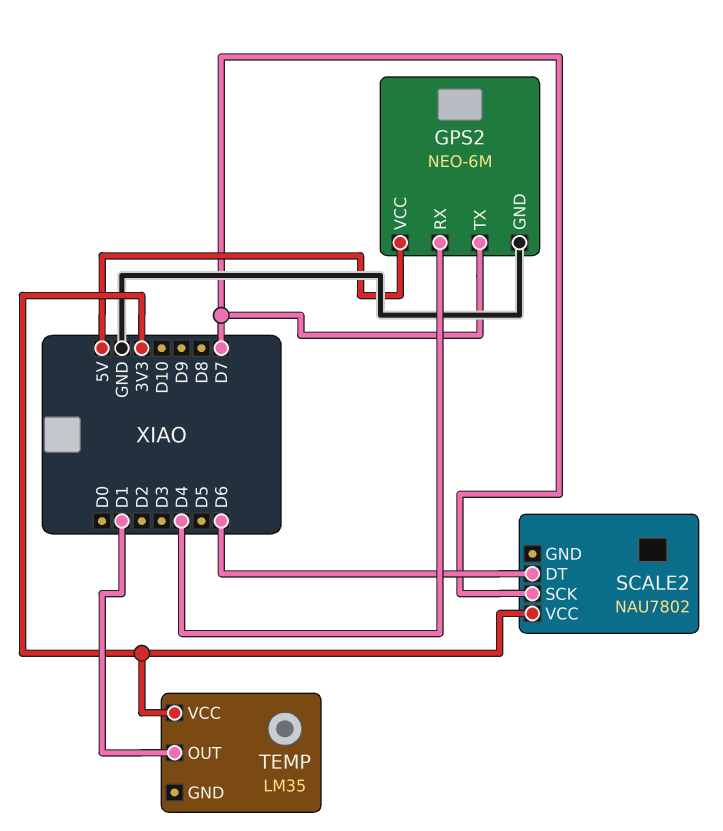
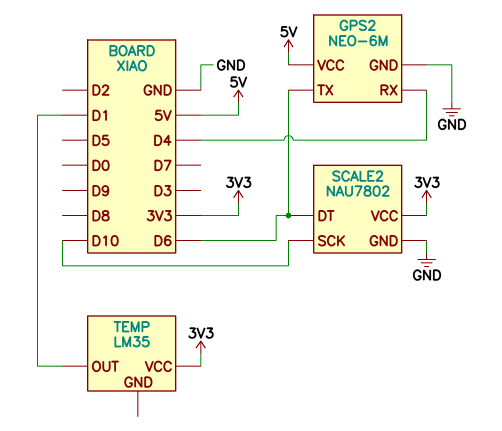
GPS2 pin TX: D7 -> D6
SCALE2 pin GND: none -> GND
SCALE2 pin SCK: D7 -> D10

